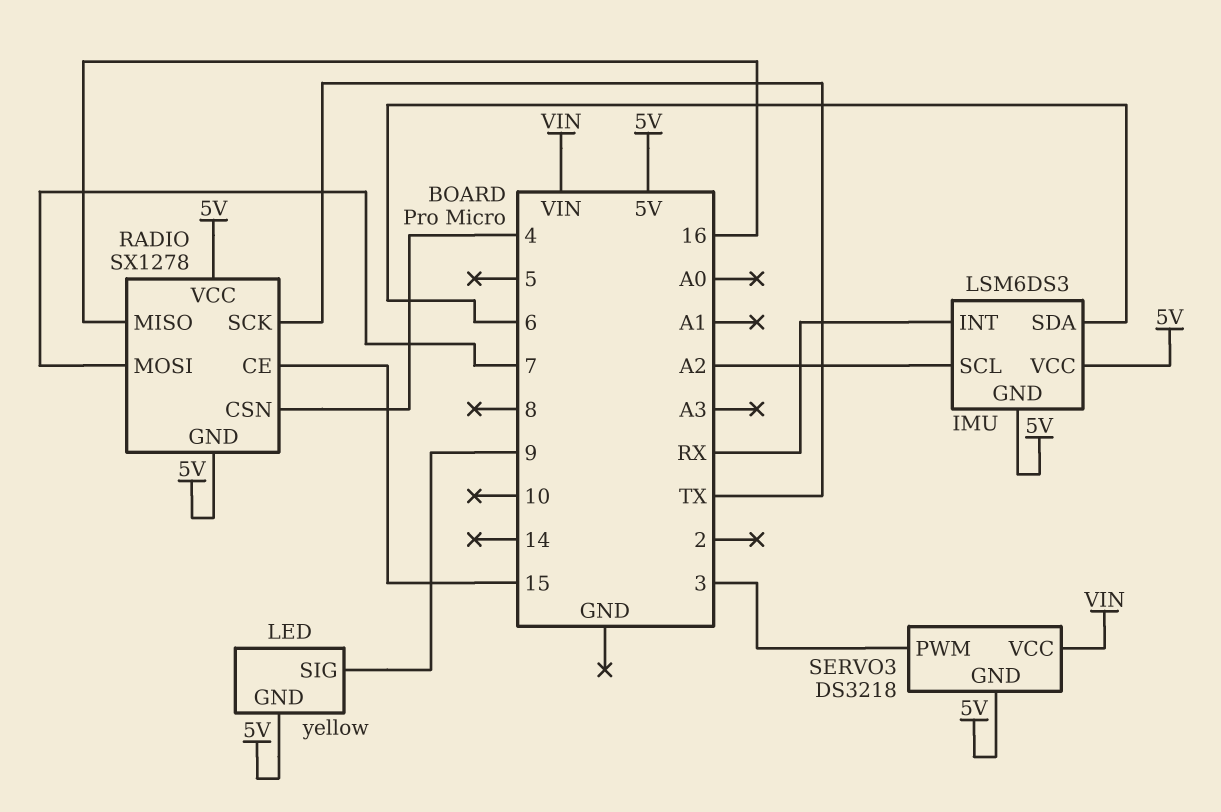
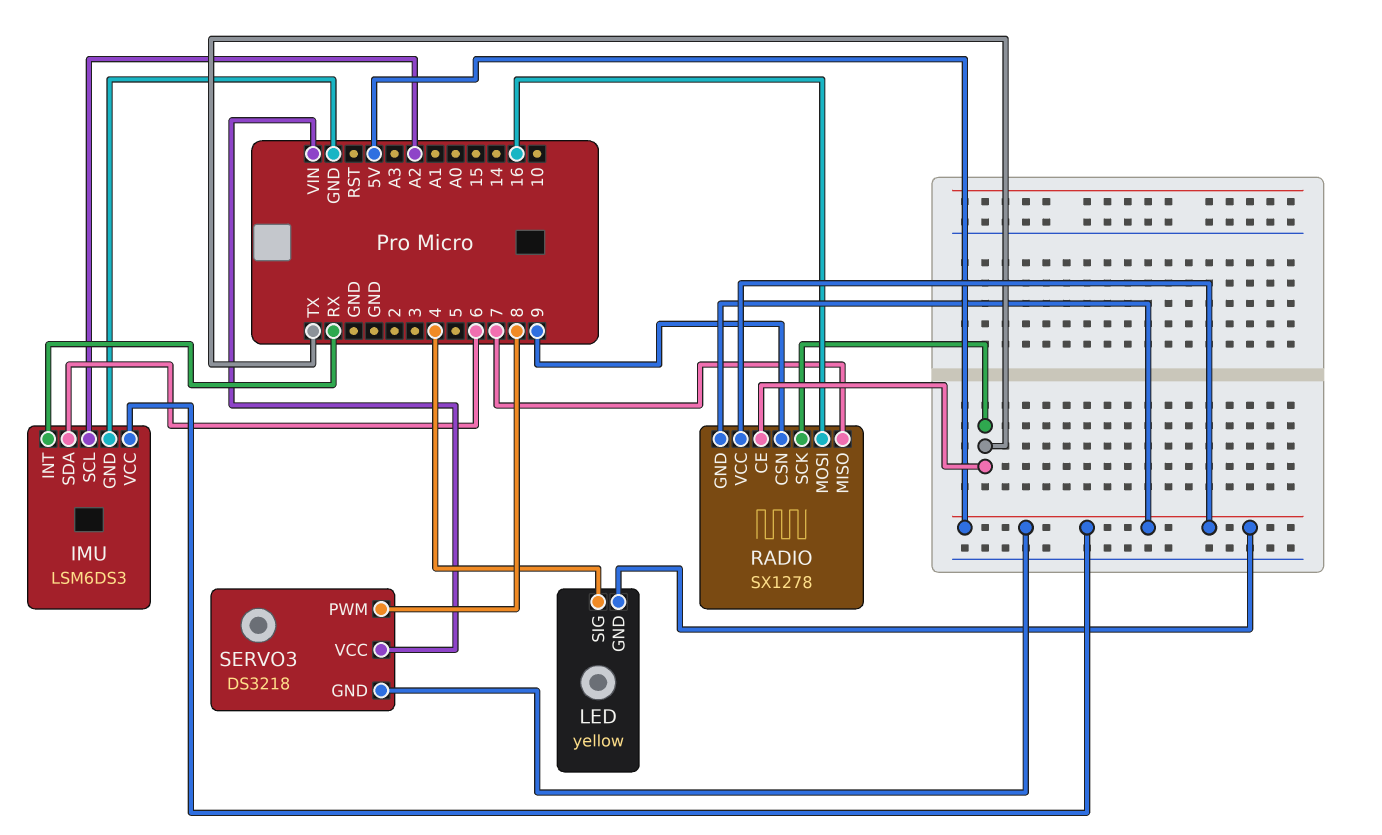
IMU pin GND: 5V -> GND
LED pin SIG: 9 -> 4
RADIO pin CE: 15 -> TX
RADIO pin CSN: 4 -> 9
RADIO pin MISO: 16 -> 7
RADIO pin MOSI: 7 -> 16
SERVO3 pin PWM: 3 -> 8

